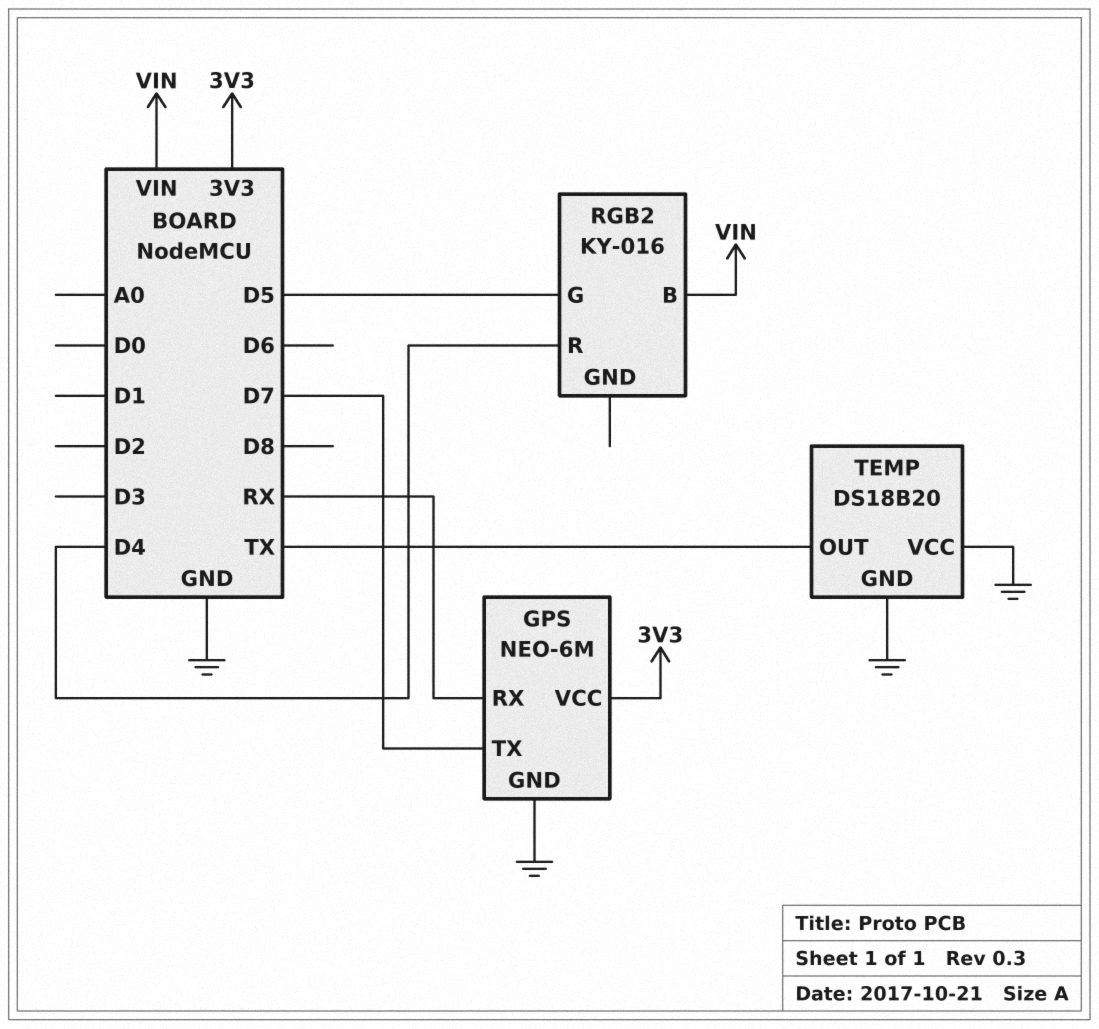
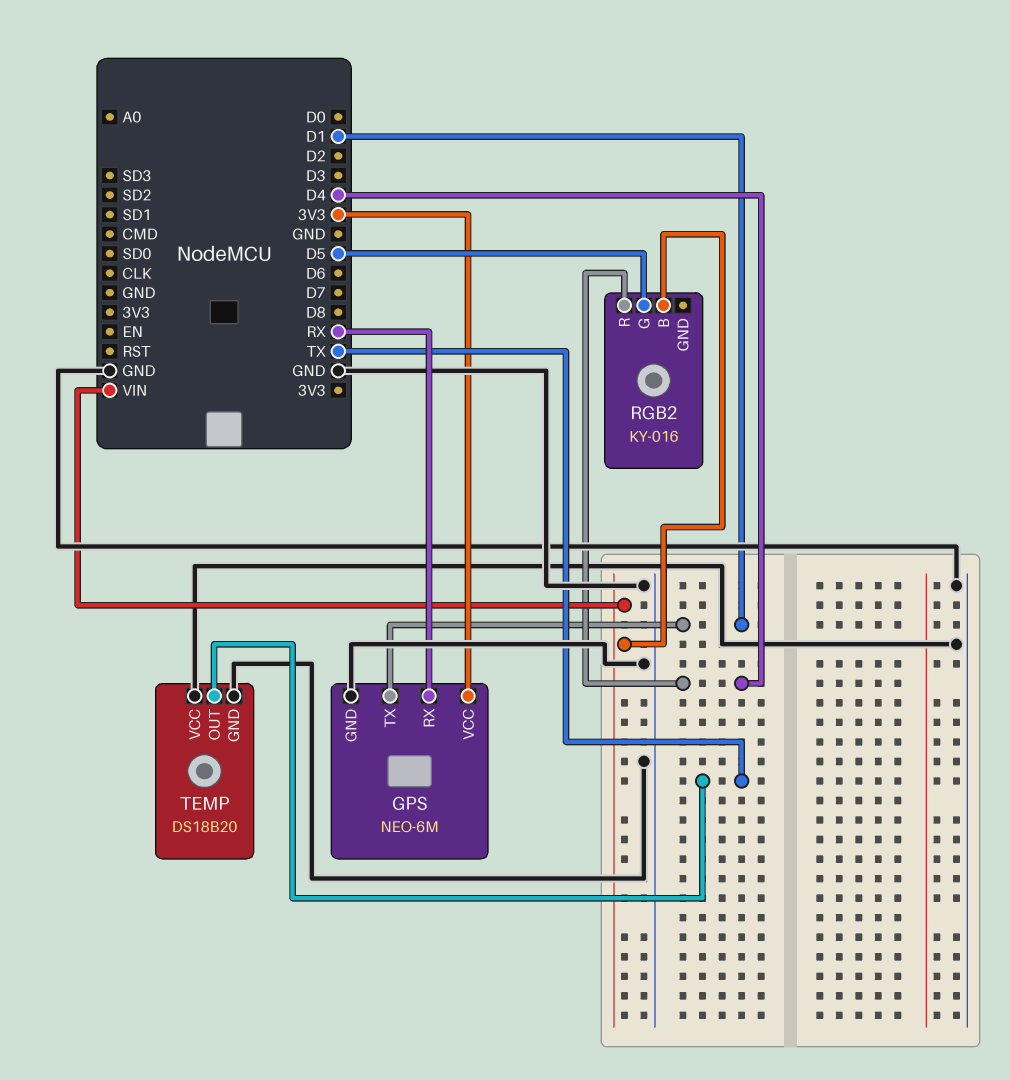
GPS pin TX: D7 -> D1

